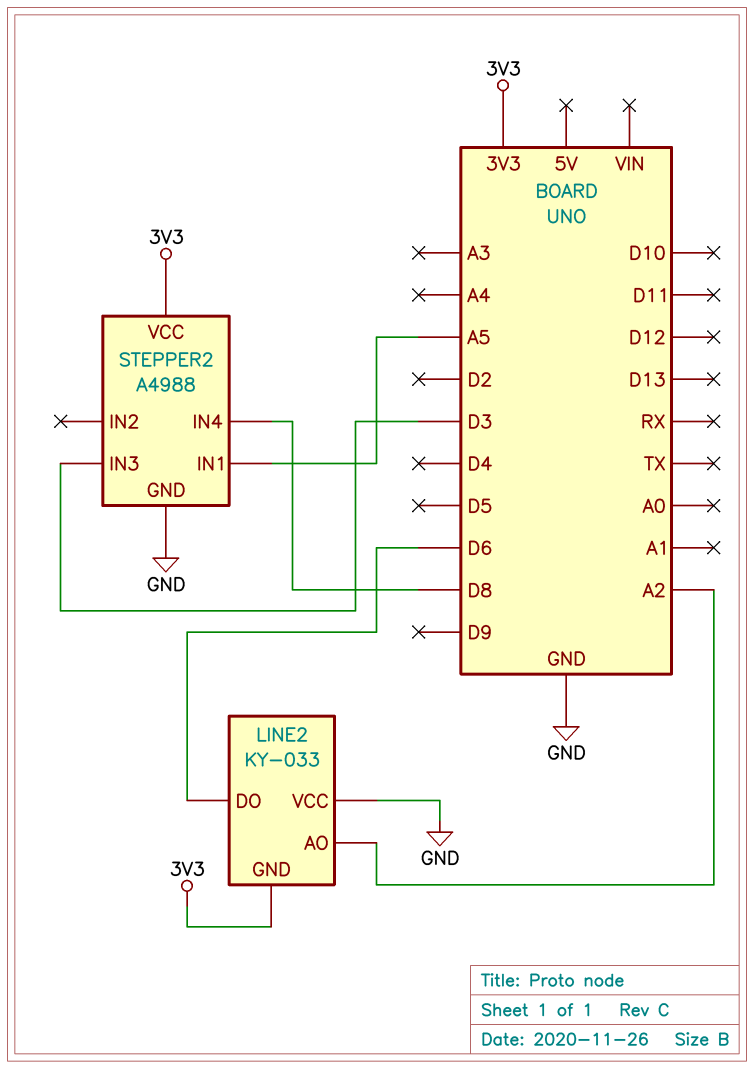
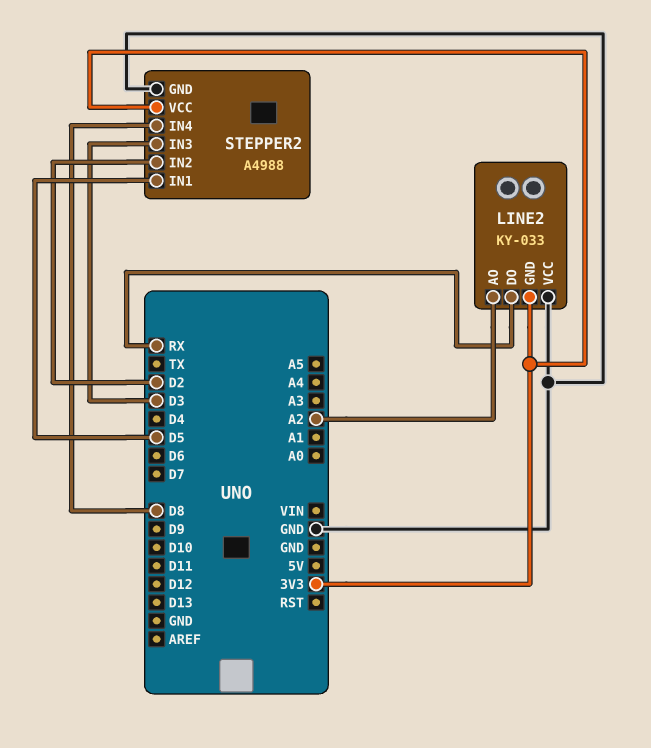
LINE2 pin DO: D6 -> RX
STEPPER2 pin IN1: A5 -> D5
STEPPER2 pin IN2: none -> D2

